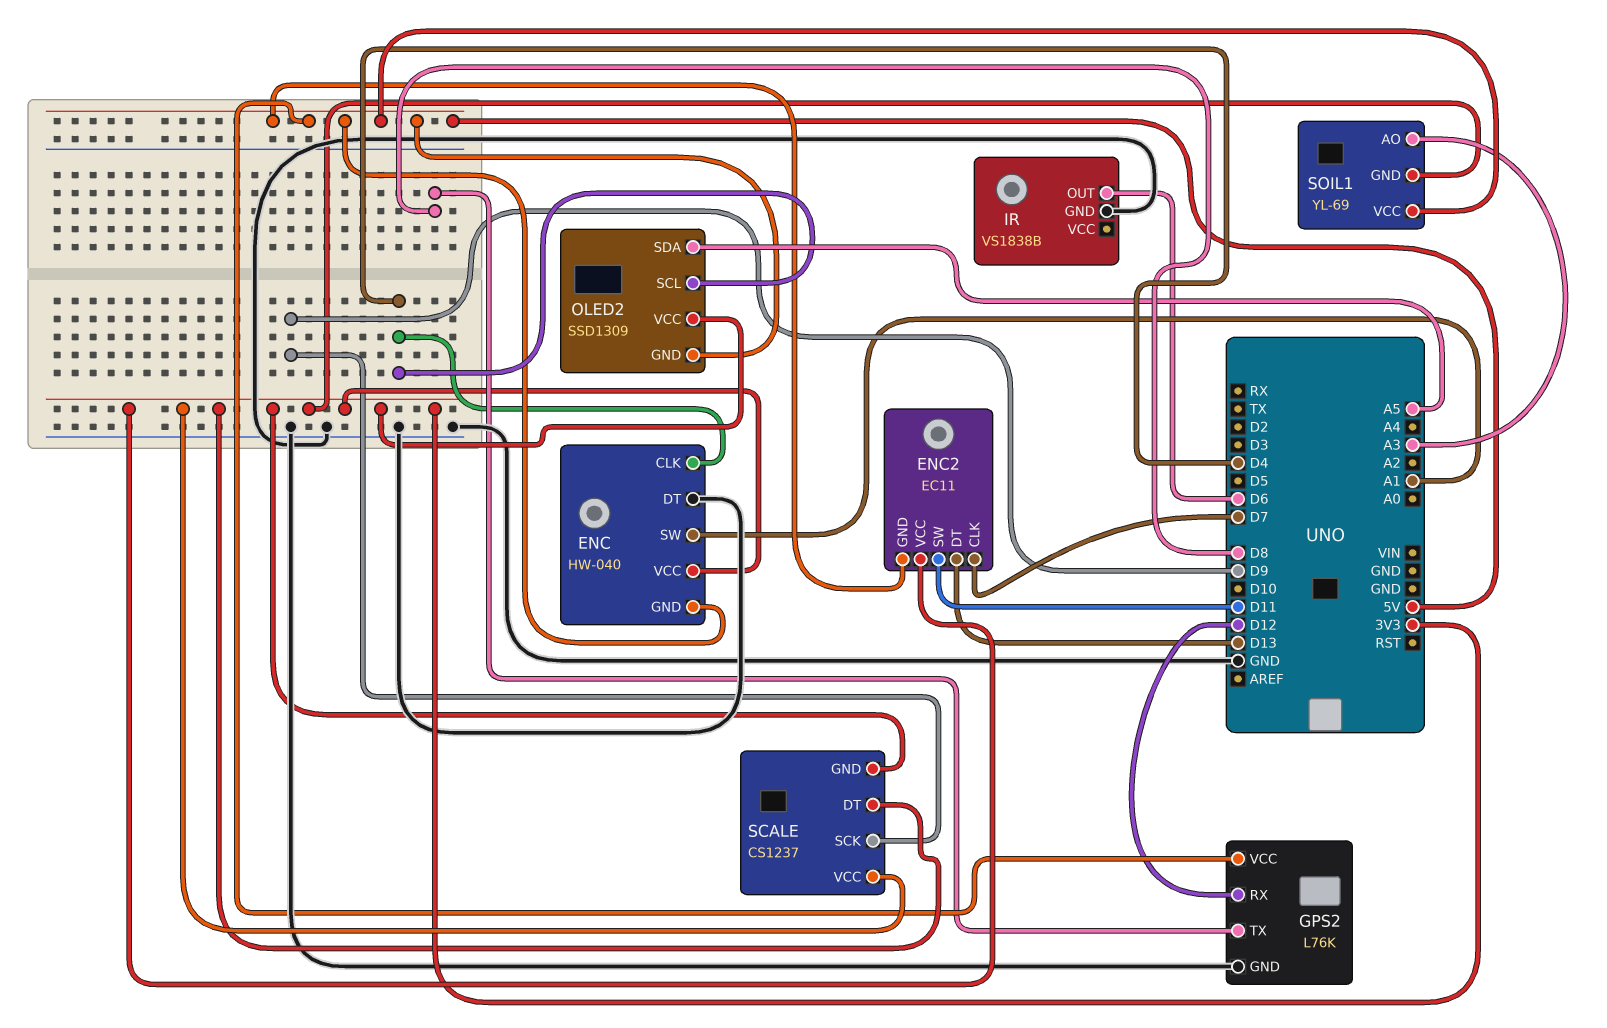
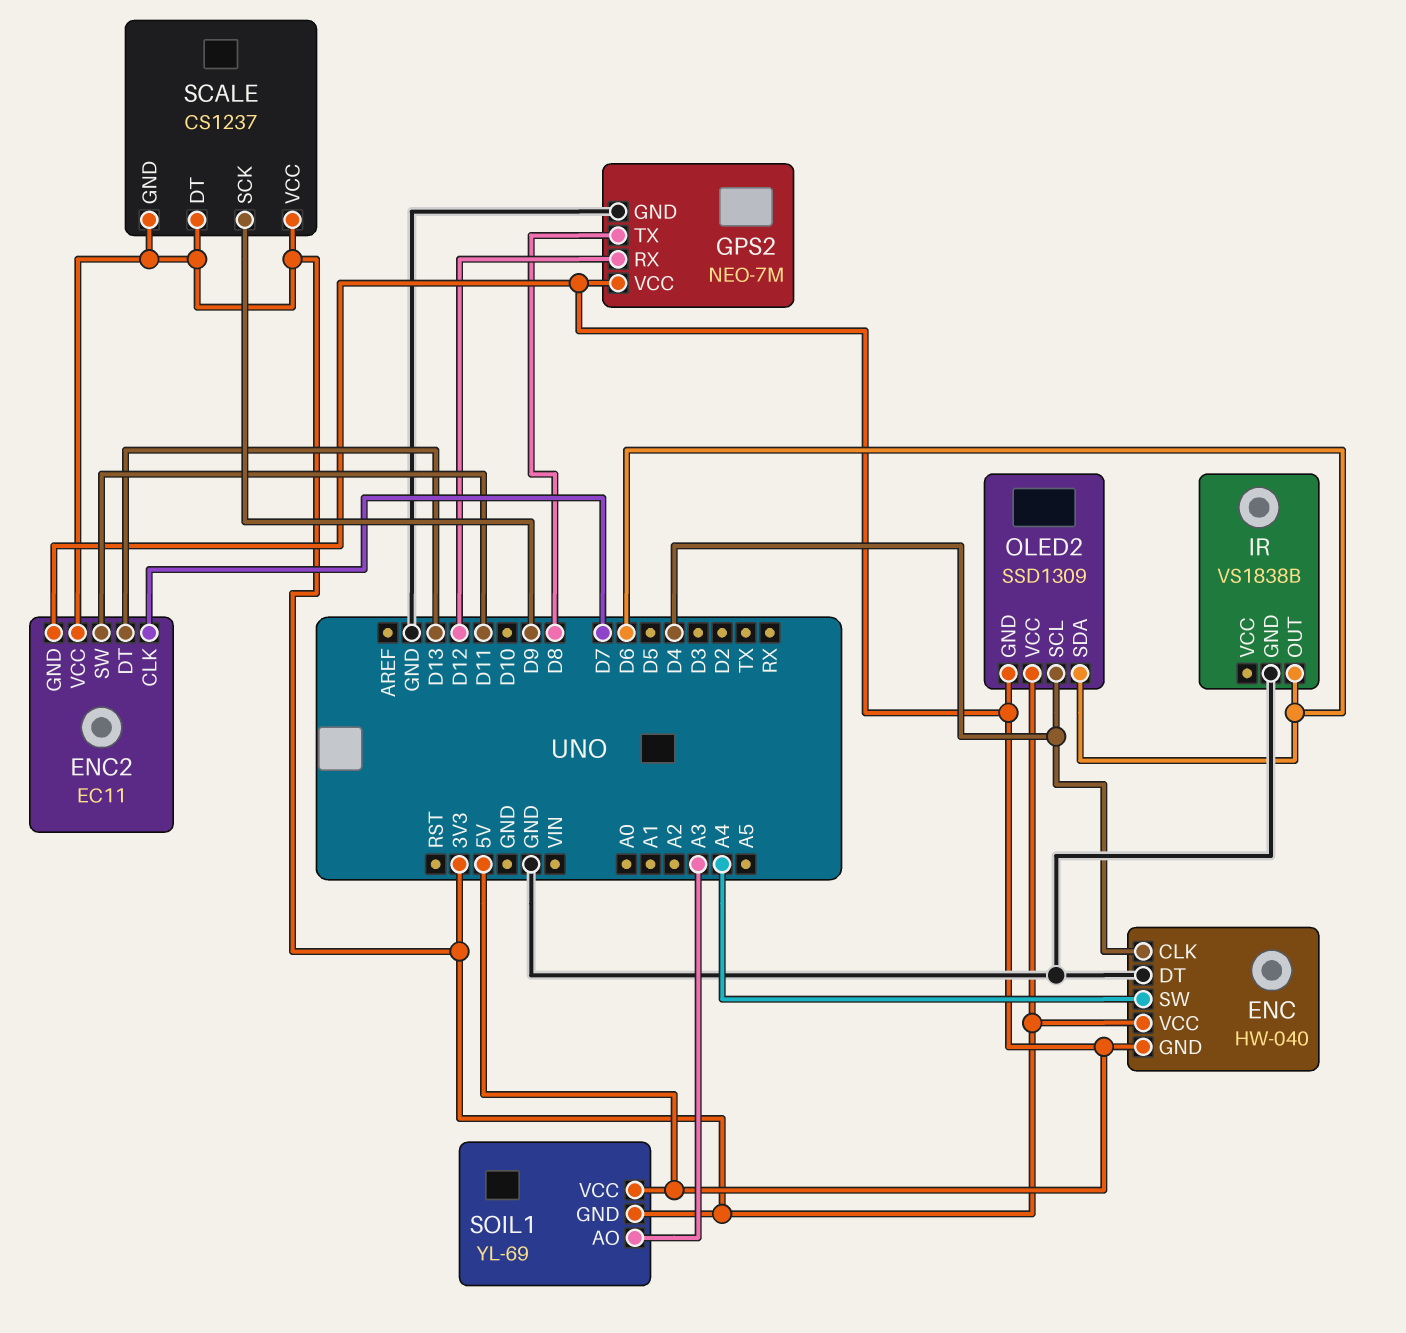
ENC pin SW: A1 -> A4
GPS2: L76K -> NEO-7M
OLED2 pin SDA: A5 -> D6

